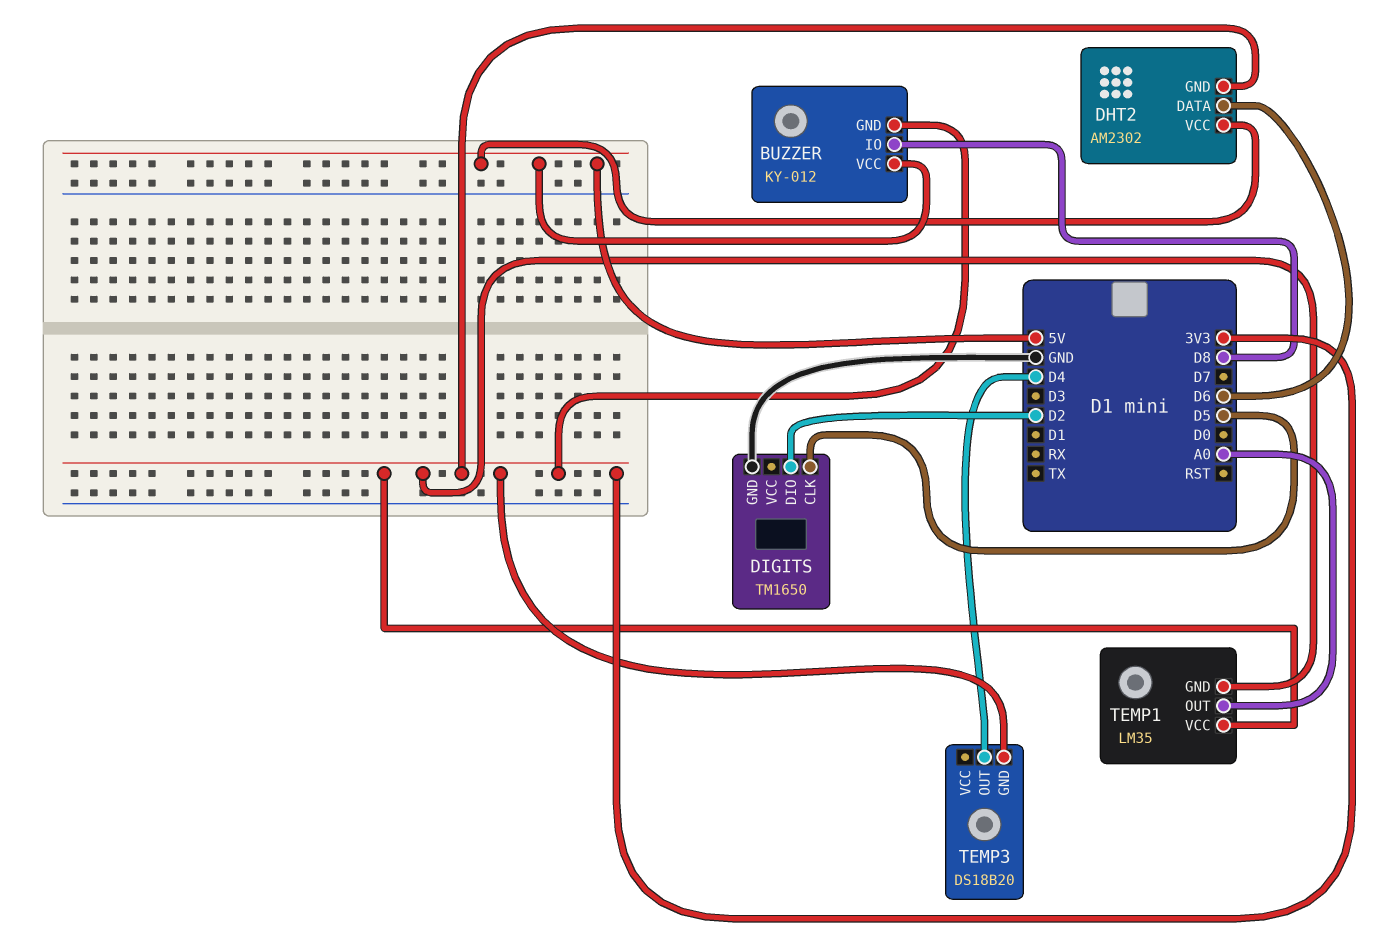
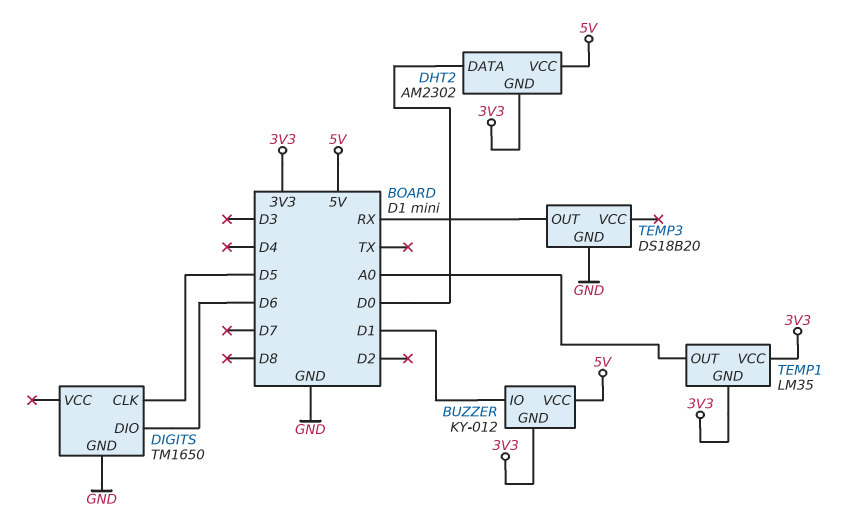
BUZZER pin IO: D8 -> D1
DHT2 pin DATA: D6 -> D0
DIGITS pin DIO: D2 -> D6
TEMP3 pin GND: 3V3 -> GND
TEMP3 pin OUT: D4 -> RX

